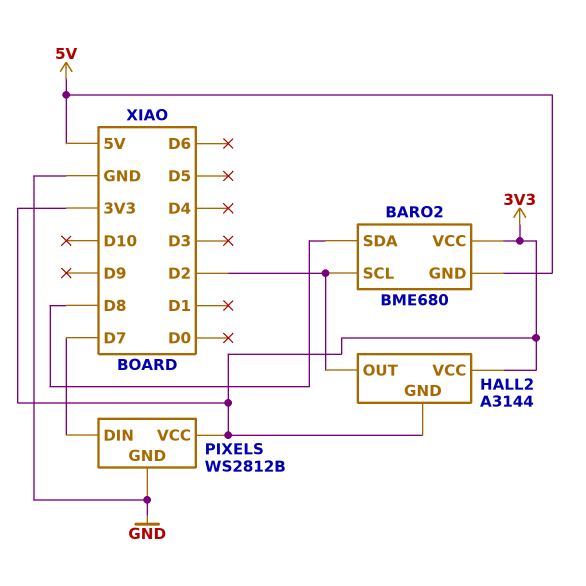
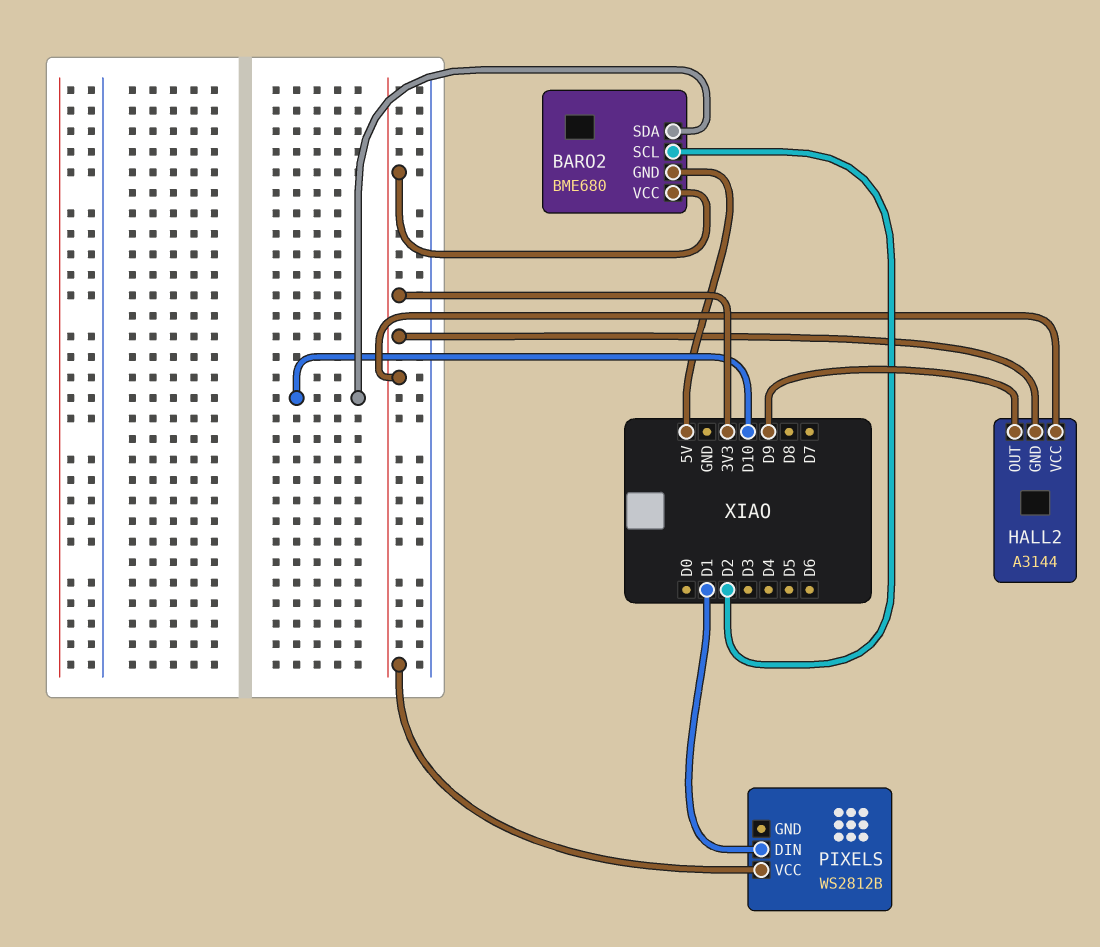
BARO2 pin SDA: D8 -> D10
HALL2 pin OUT: D2 -> D9
PIXELS pin DIN: D7 -> D1
PIXELS pin GND: GND -> none

